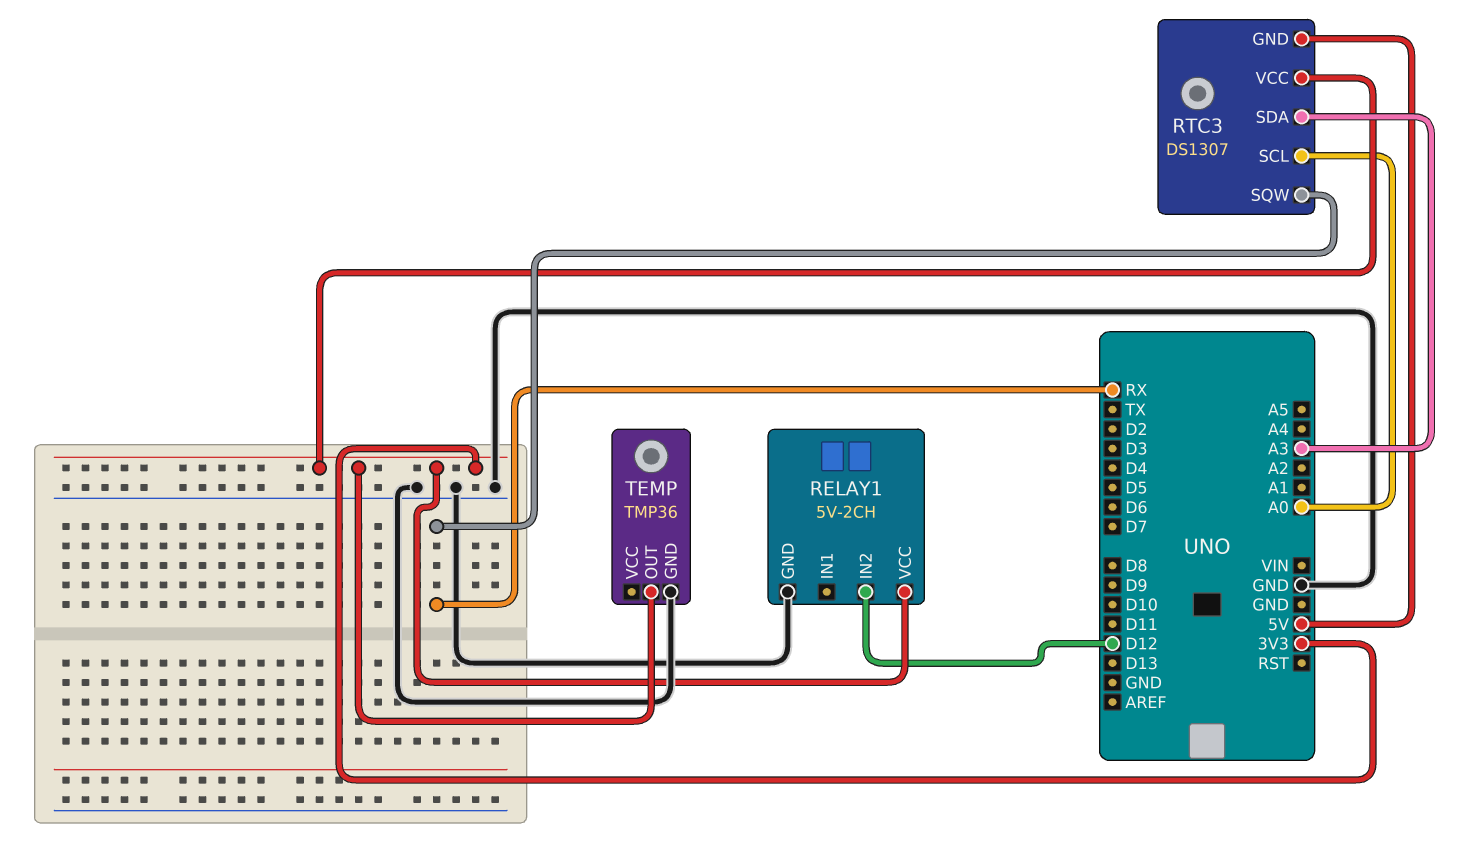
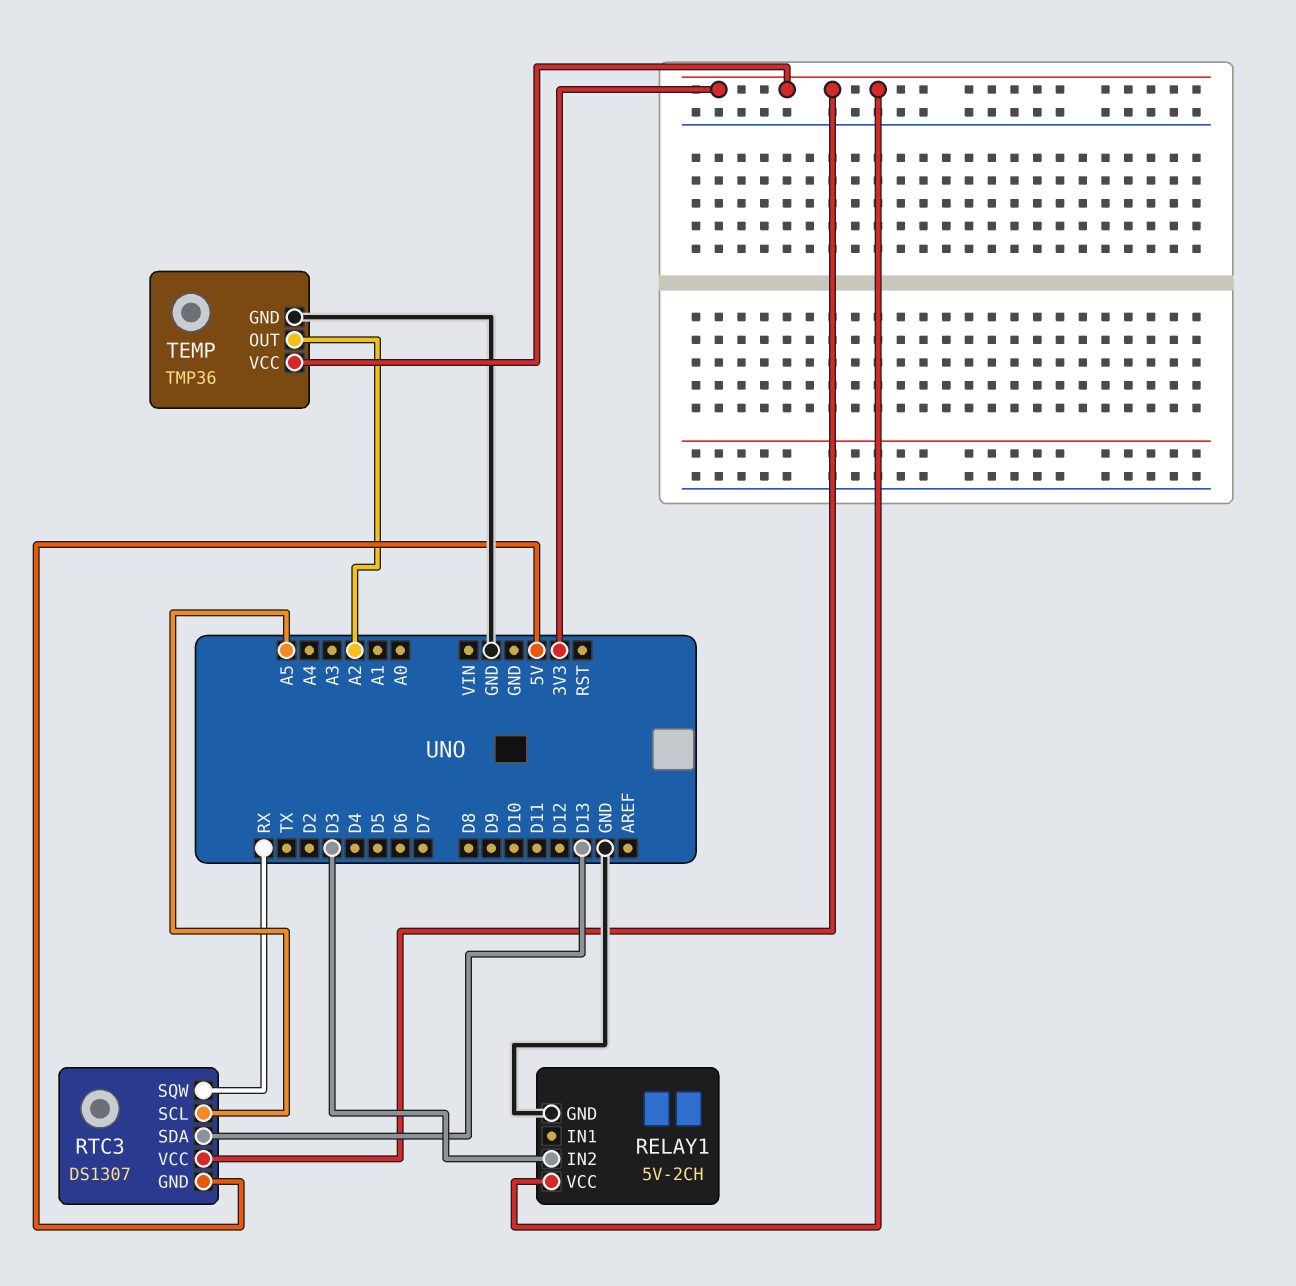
RELAY1 pin IN2: D12 -> D3
RTC3 pin SCL: A0 -> A5
RTC3 pin SDA: A3 -> D13
TEMP pin OUT: 3V3 -> A2
TEMP pin VCC: none -> 3V3

